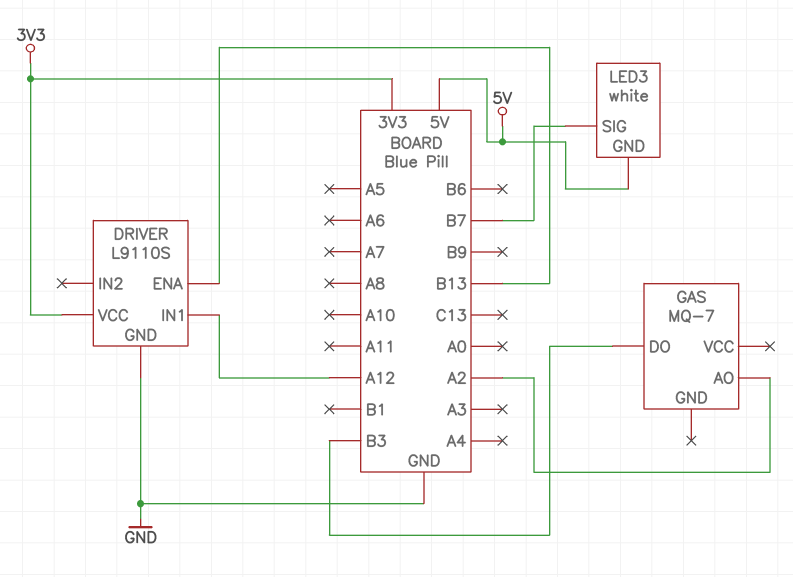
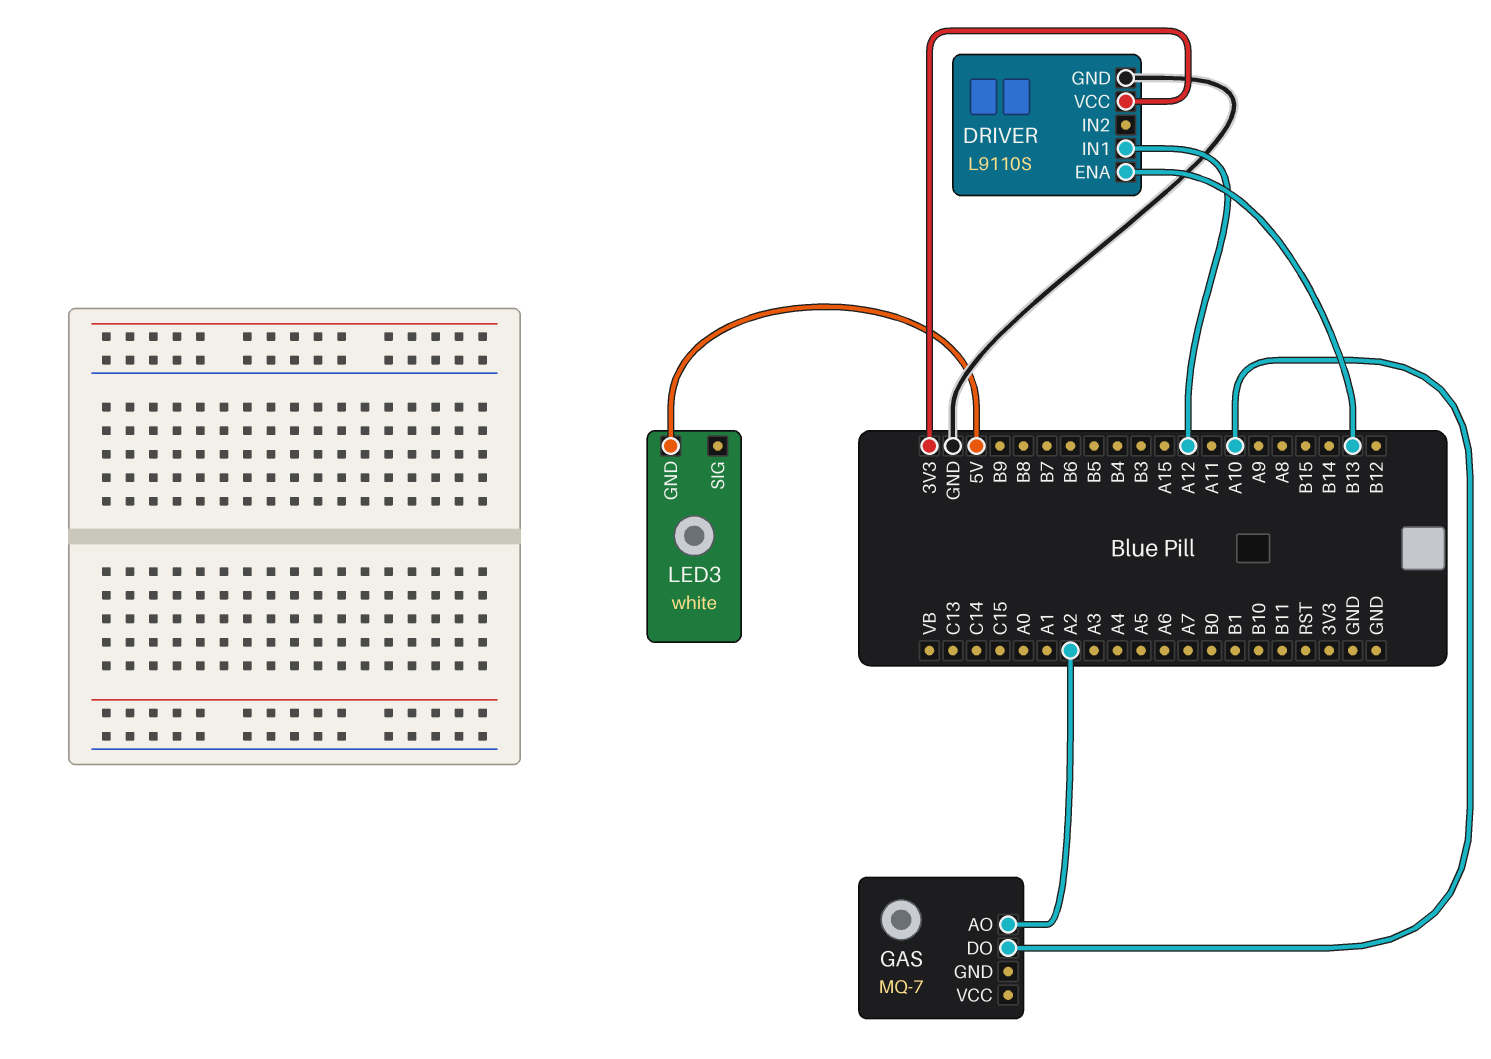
GAS pin DO: B3 -> A10
LED3 pin SIG: B7 -> none

